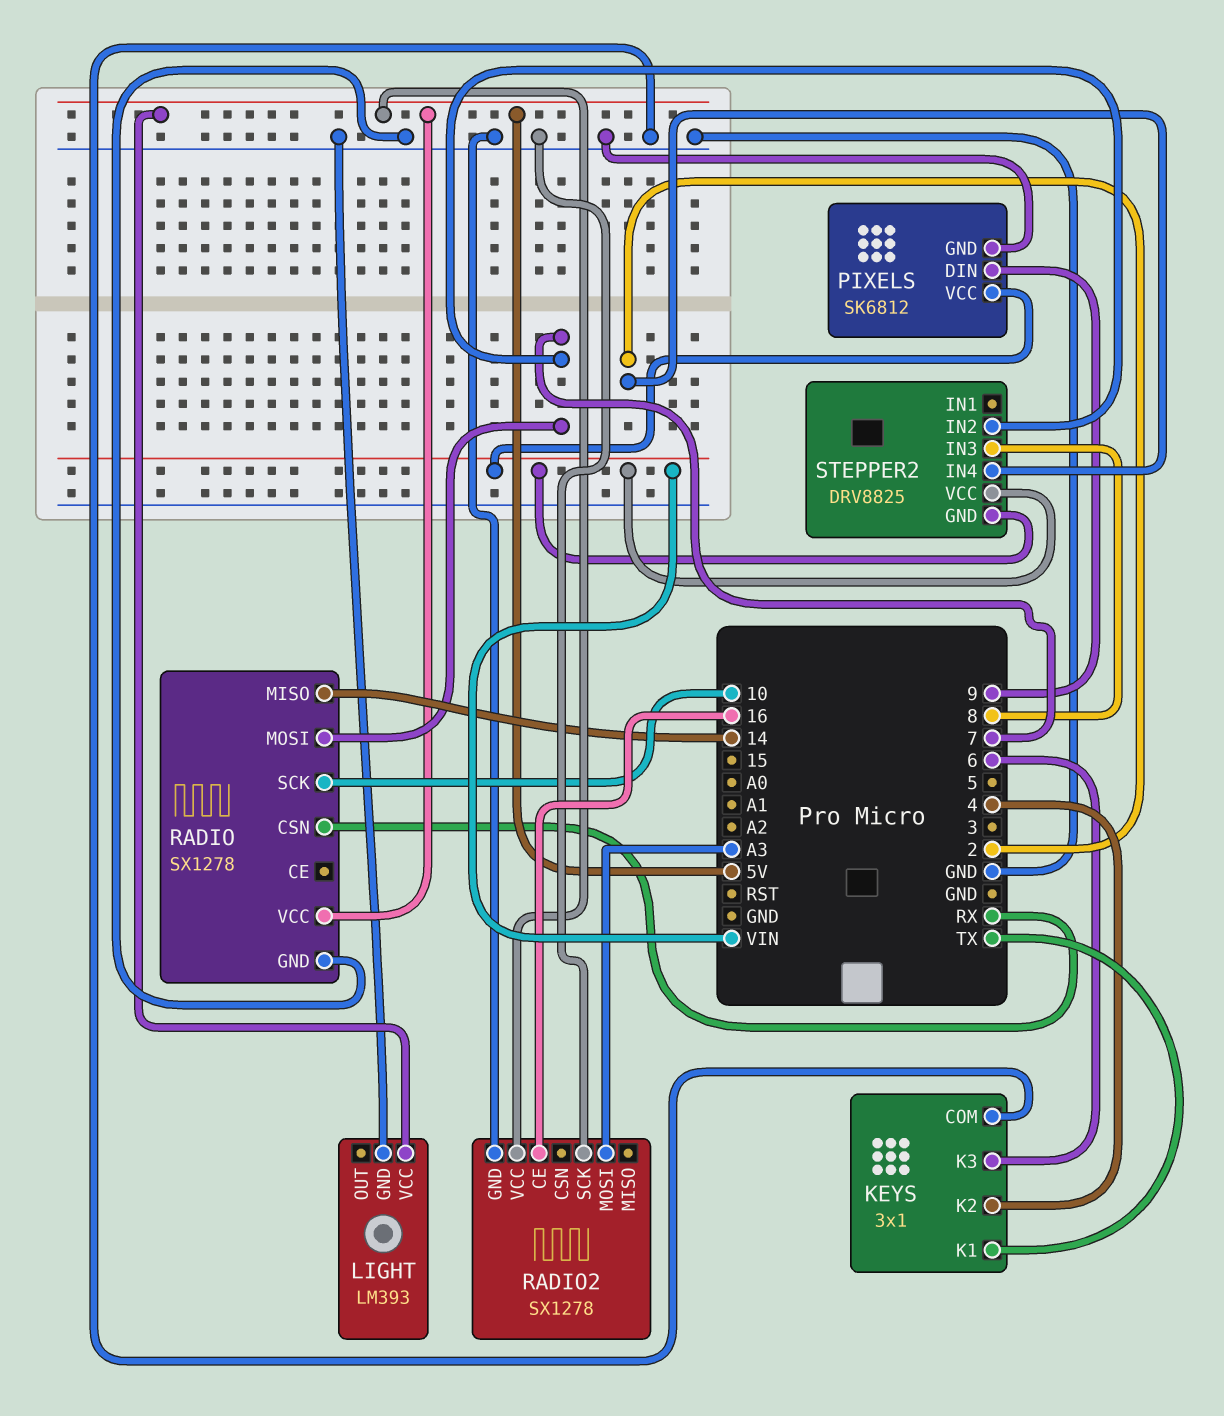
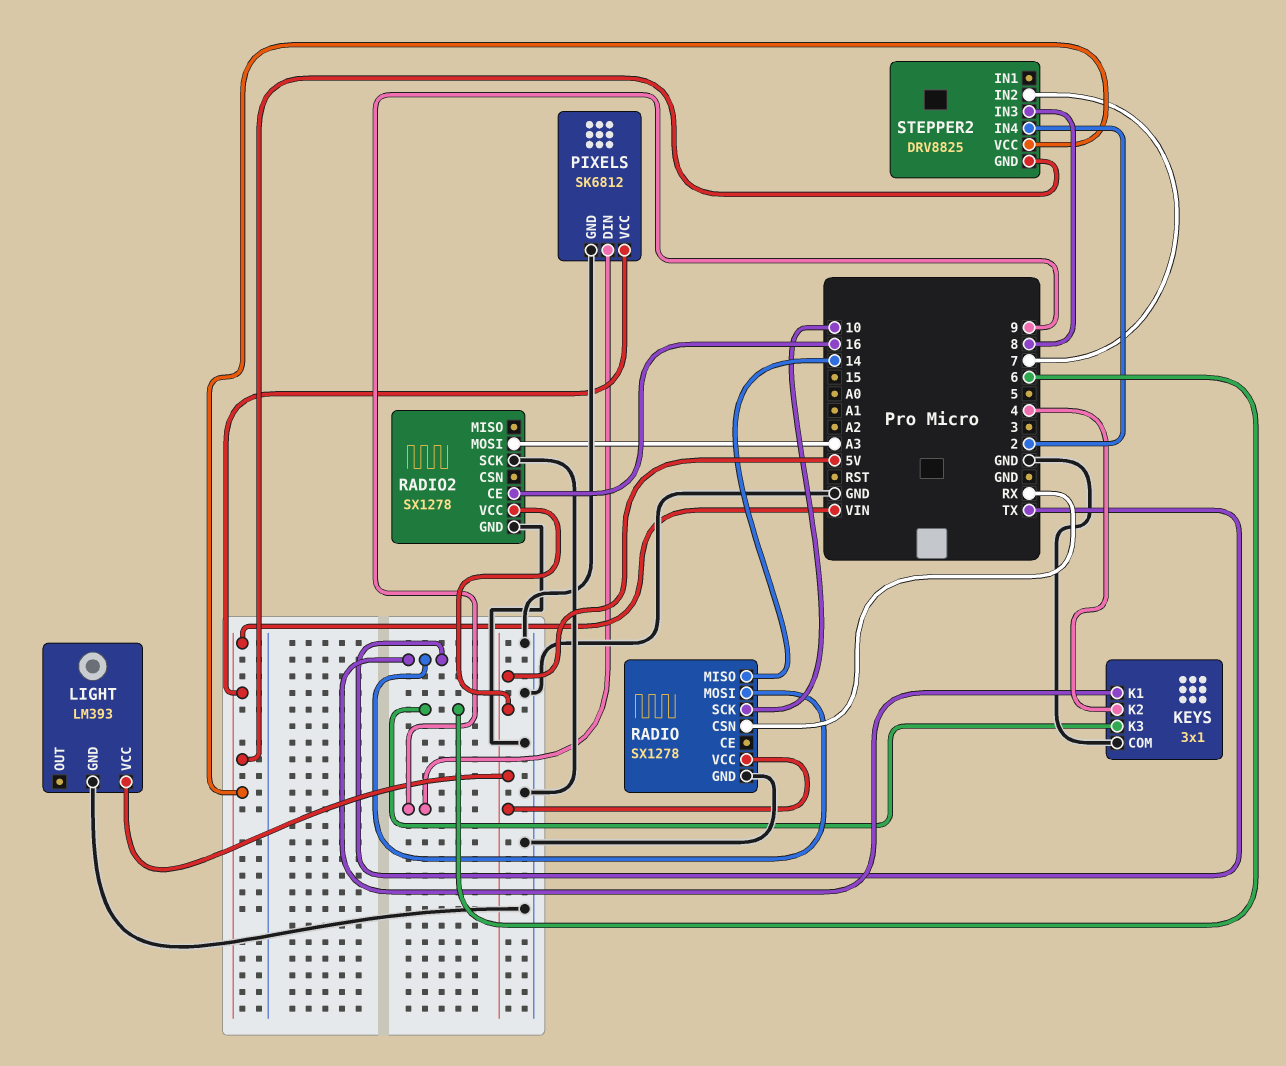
RADIO pin MOSI: 7 -> TX

